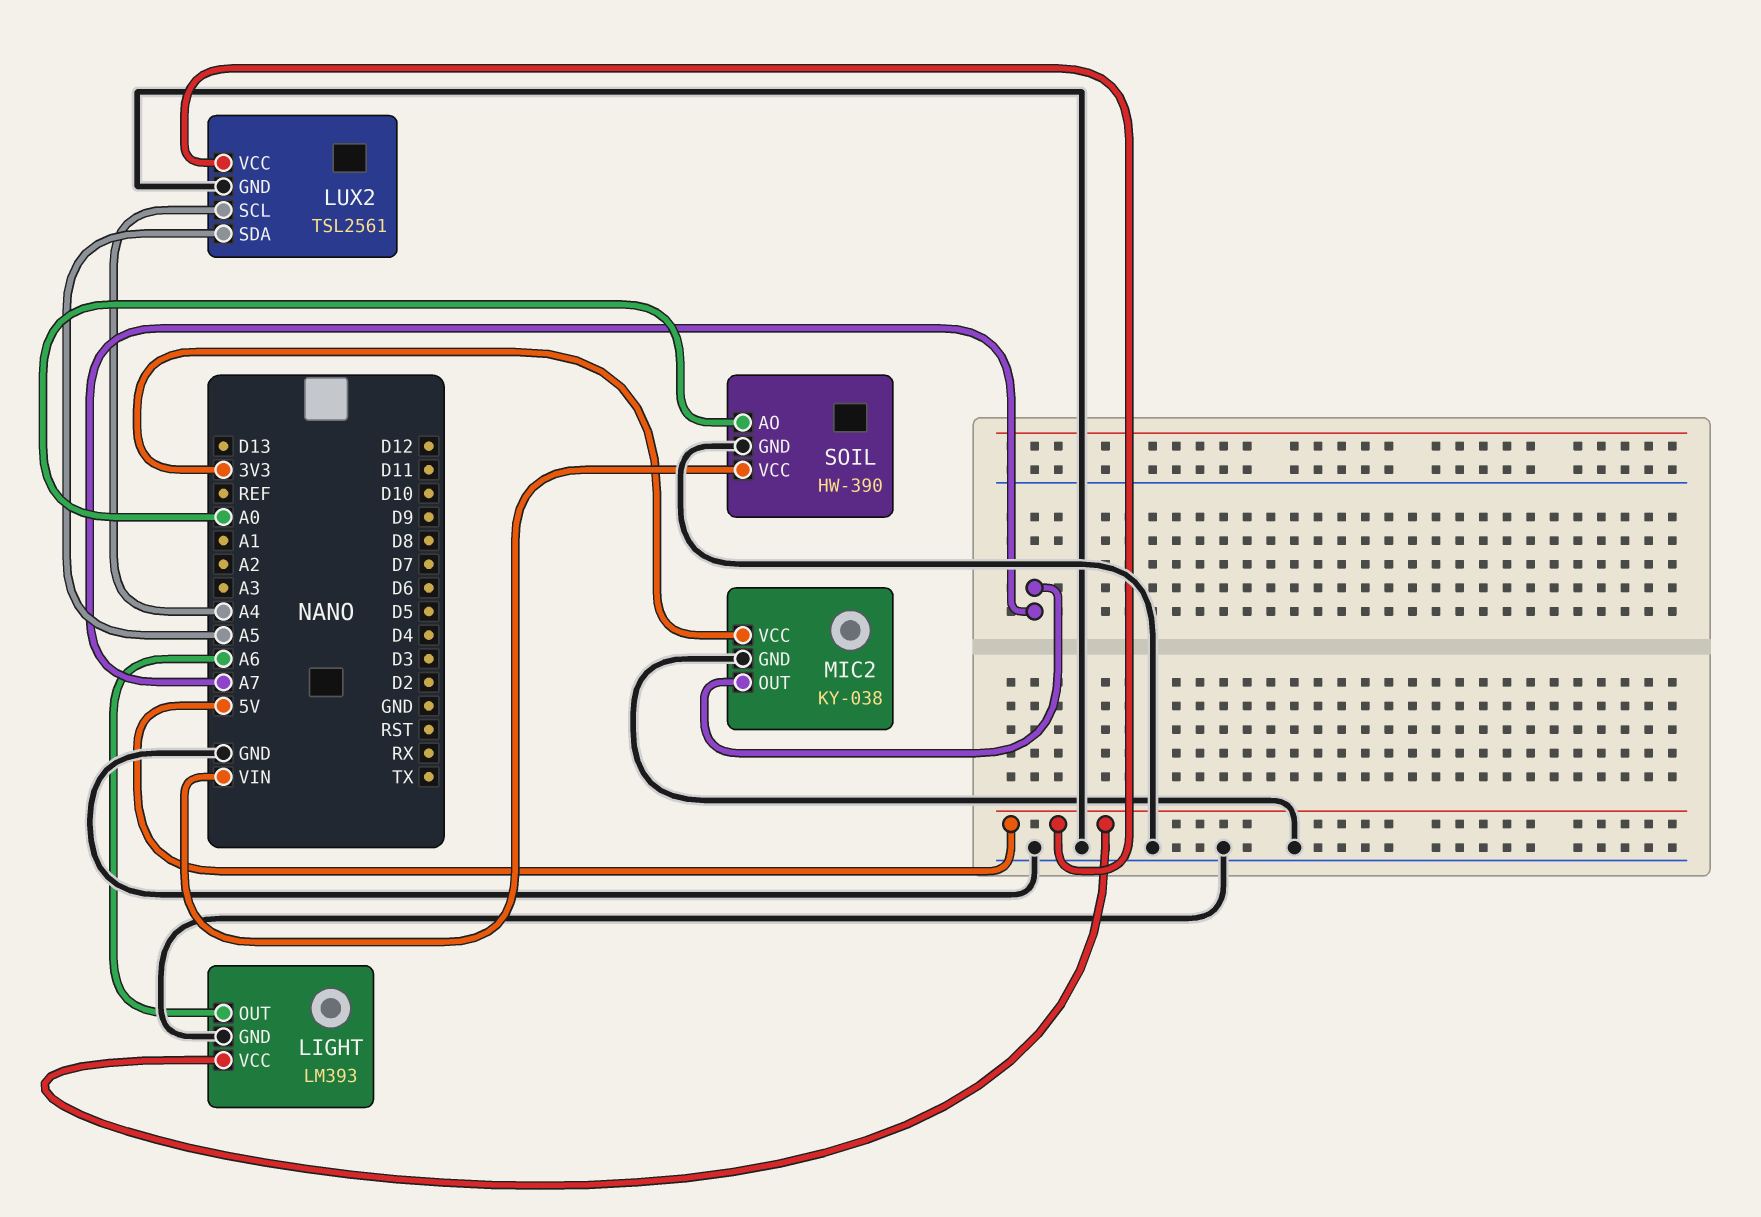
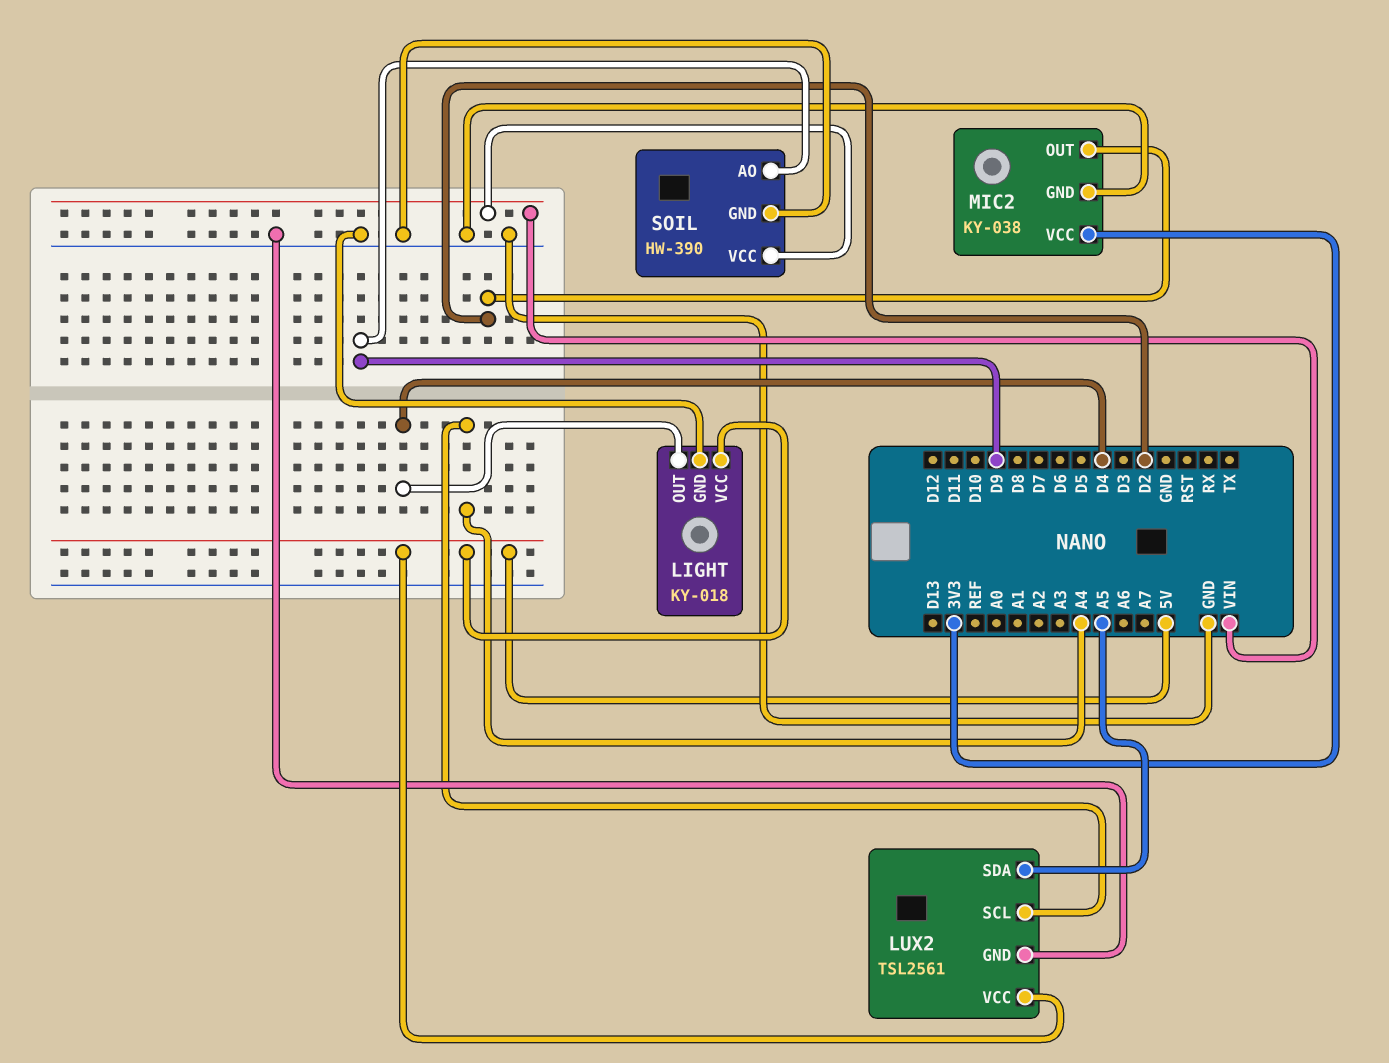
LIGHT: LM393 -> KY-018
LIGHT pin OUT: A6 -> D4
MIC2 pin OUT: A7 -> D2
SOIL pin AO: A0 -> D9

